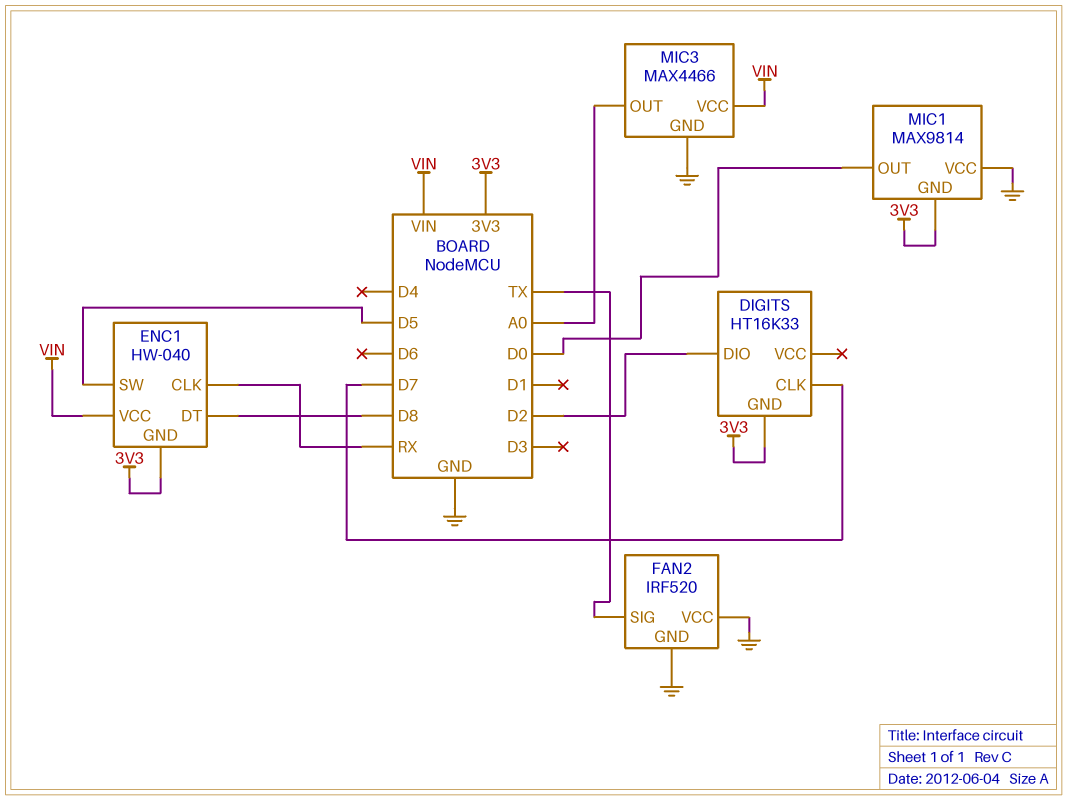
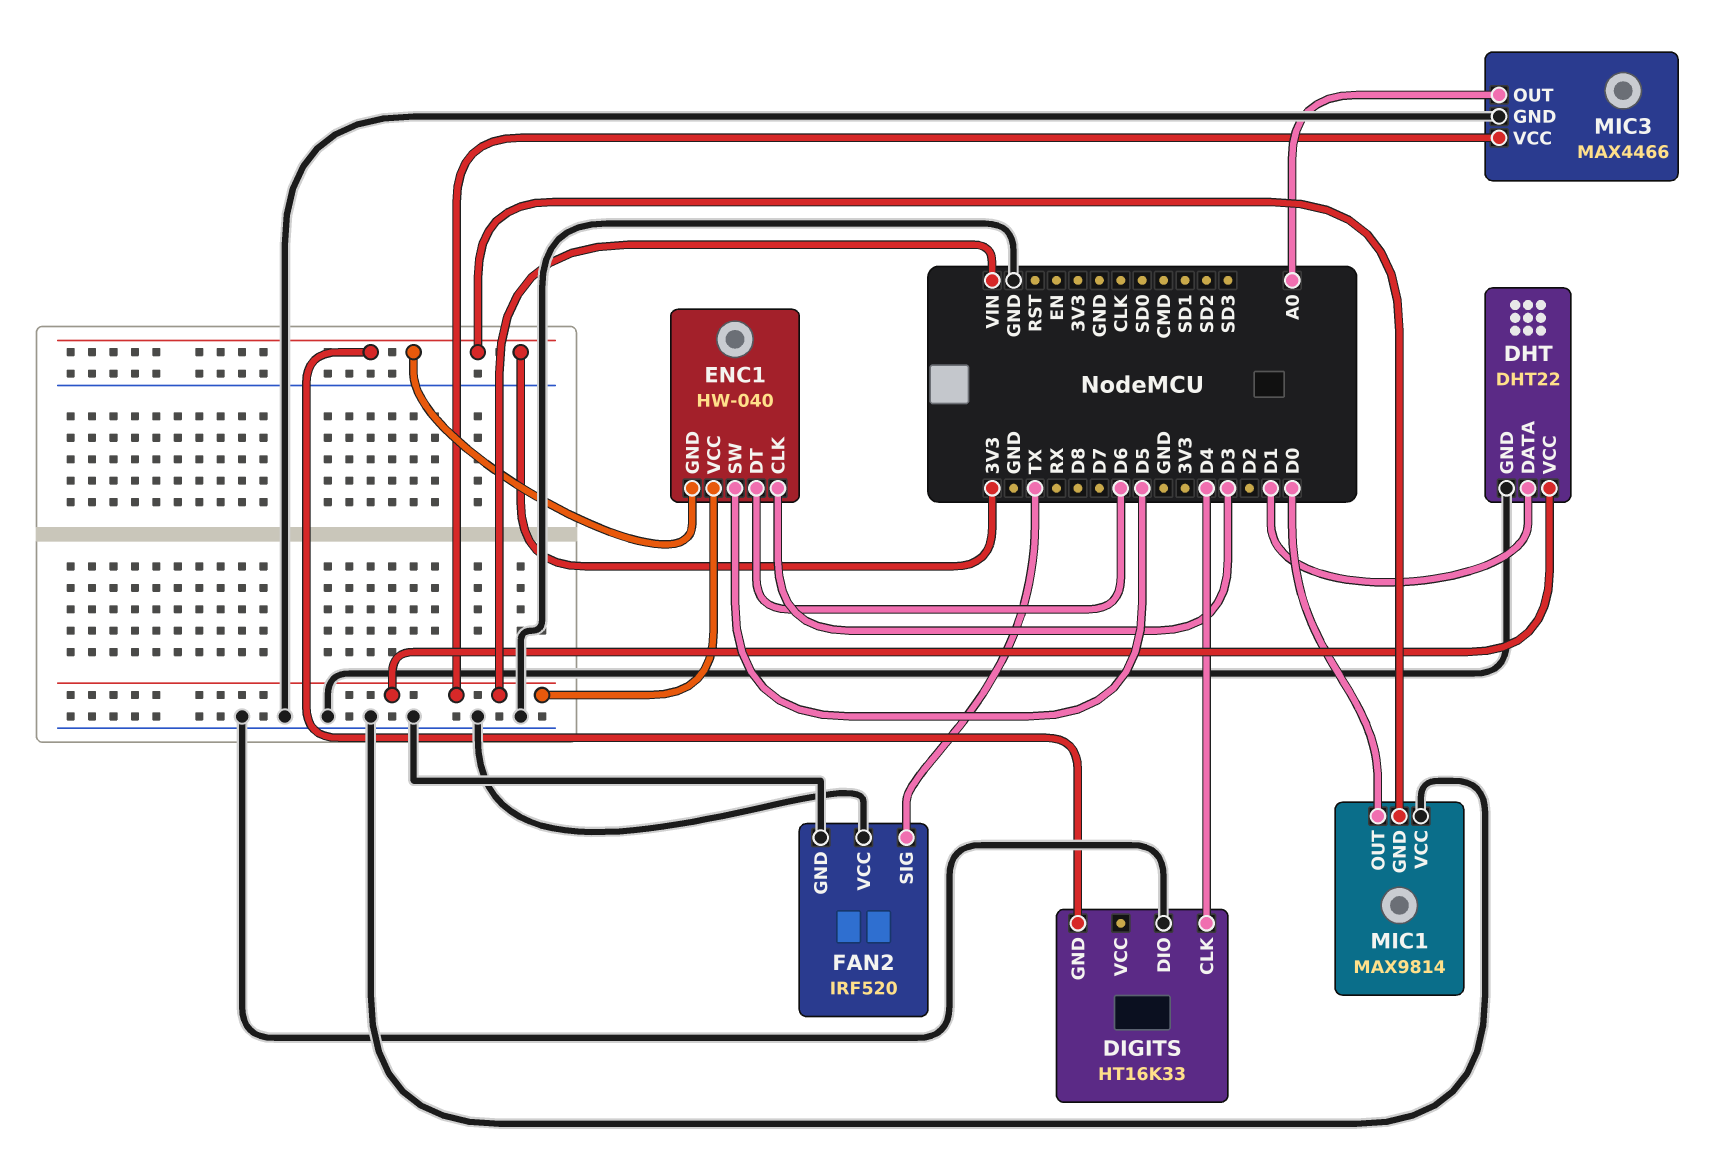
DHT: none -> DHT22
DHT pin DATA: none -> D1
DHT pin GND: none -> GND
DHT pin VCC: none -> VIN
DIGITS pin CLK: D7 -> D4
DIGITS pin DIO: D2 -> GND
ENC1 pin CLK: RX -> D3
ENC1 pin DT: D8 -> D6

